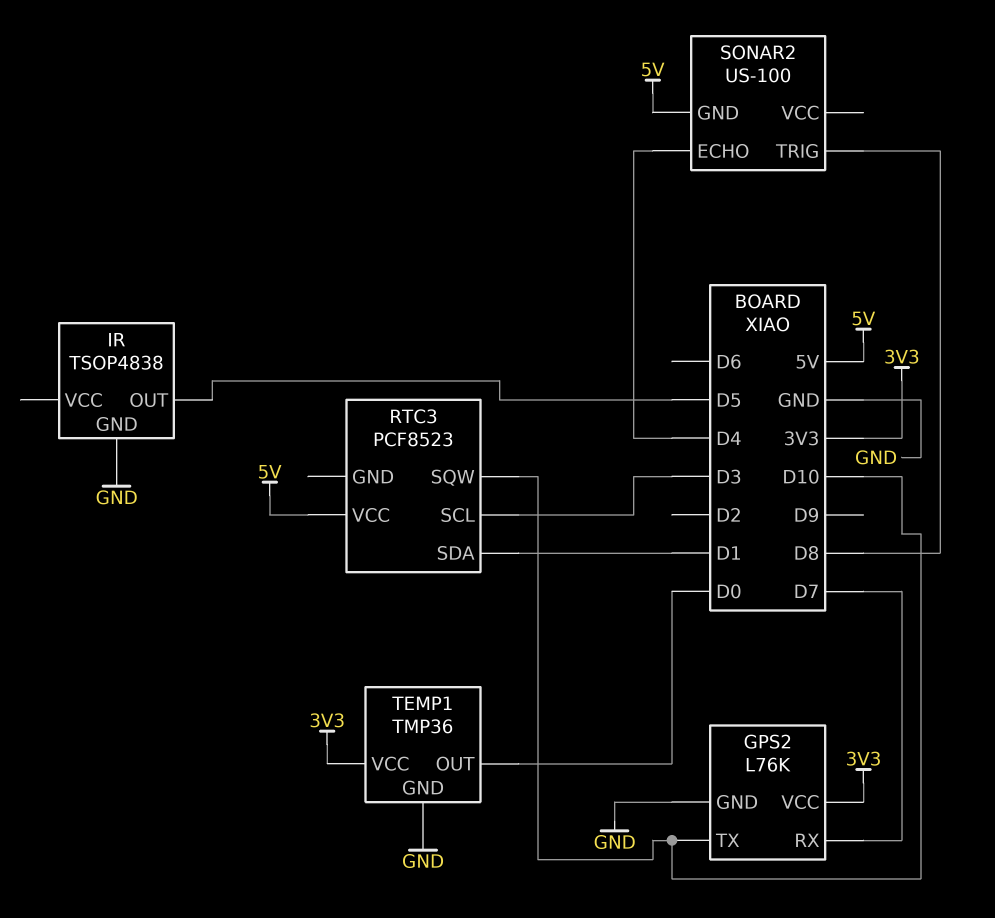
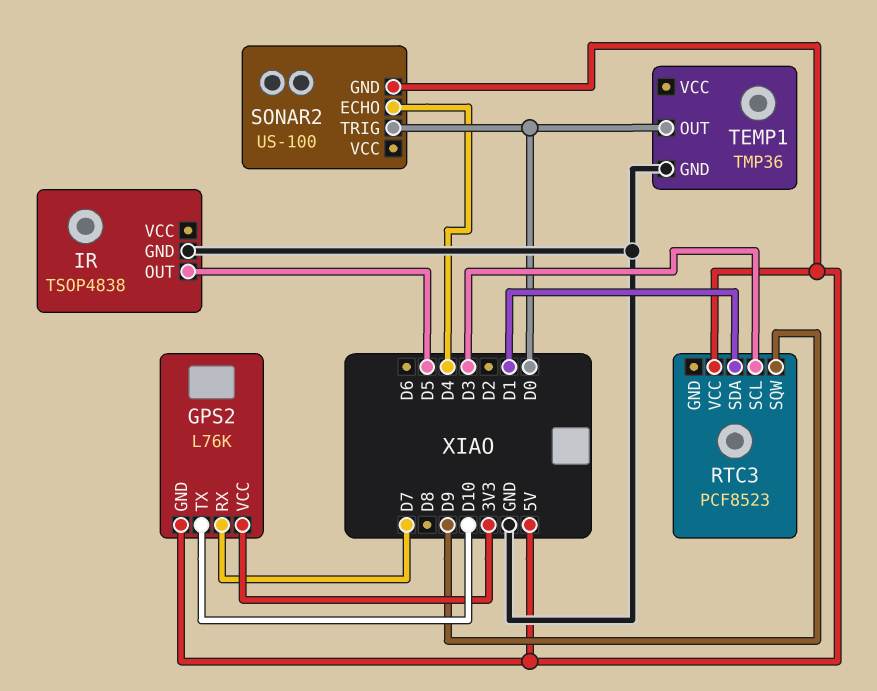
GPS2 pin GND: GND -> 5V
RTC3 pin SQW: D10 -> D9
SONAR2 pin TRIG: D8 -> D0
TEMP1 pin VCC: 3V3 -> none

